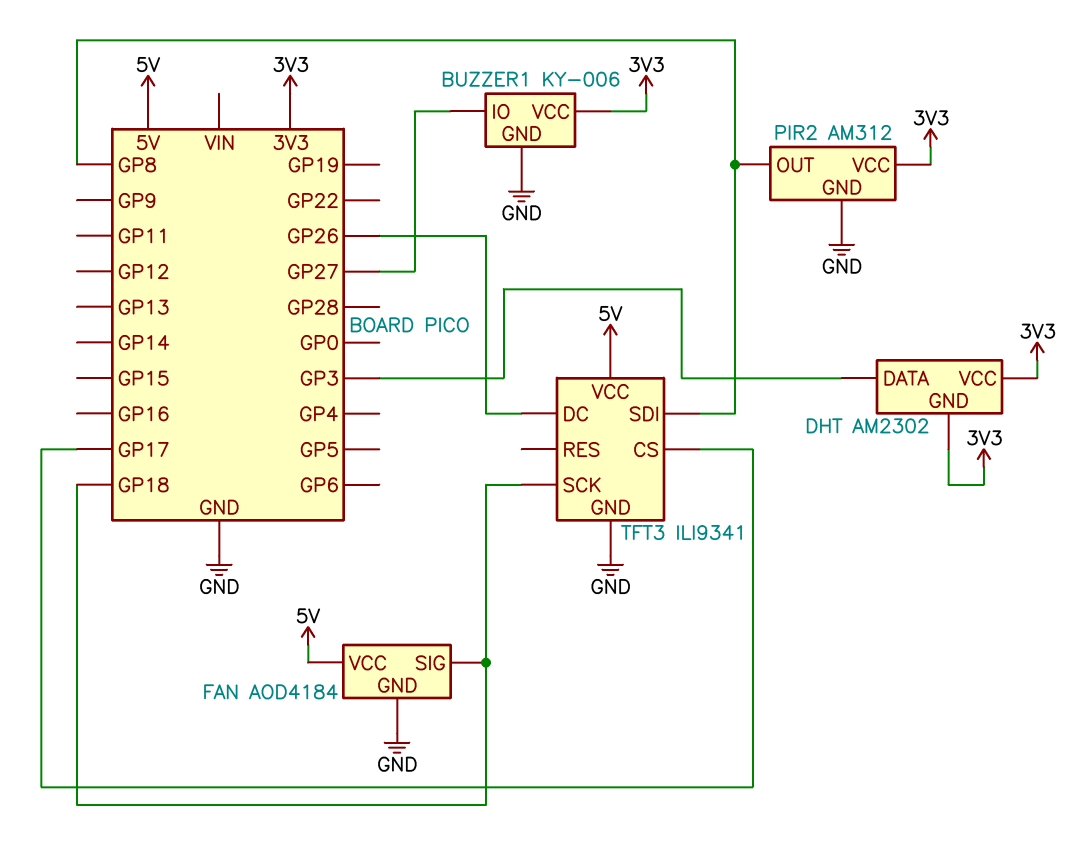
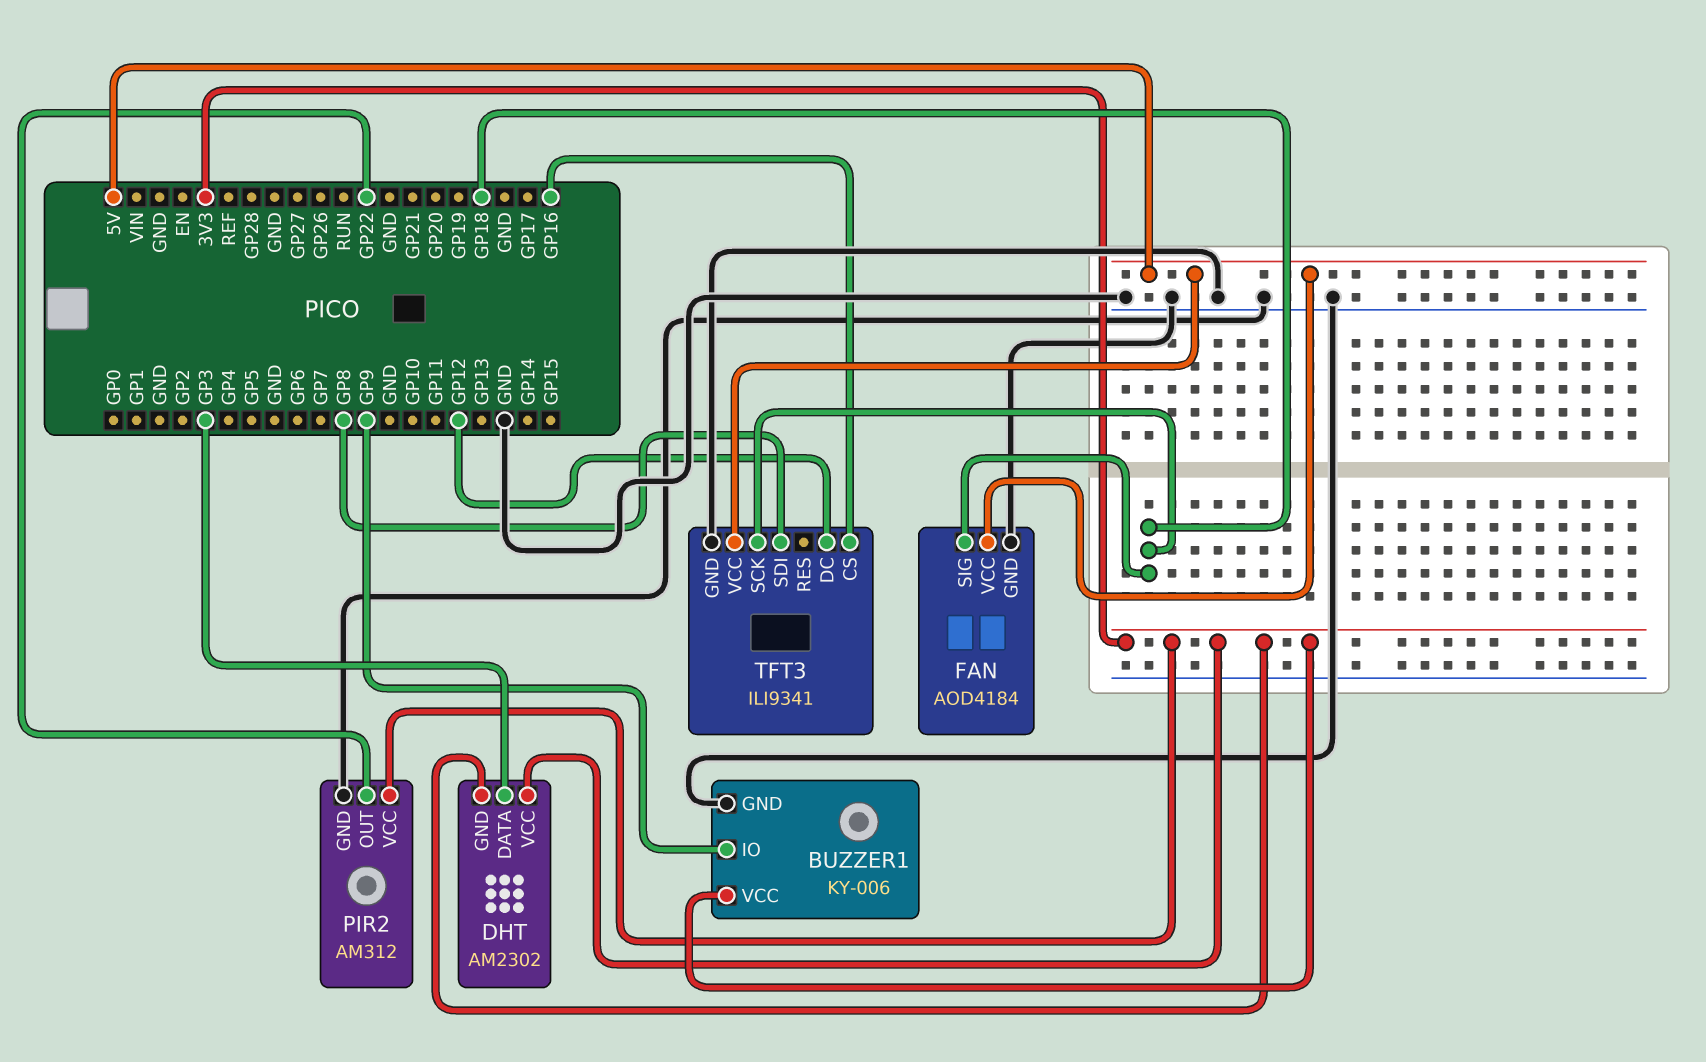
BUZZER1 pin IO: GP27 -> GP9
PIR2 pin OUT: GP8 -> GP22
TFT3 pin CS: GP17 -> GP16
TFT3 pin DC: GP26 -> GP12

